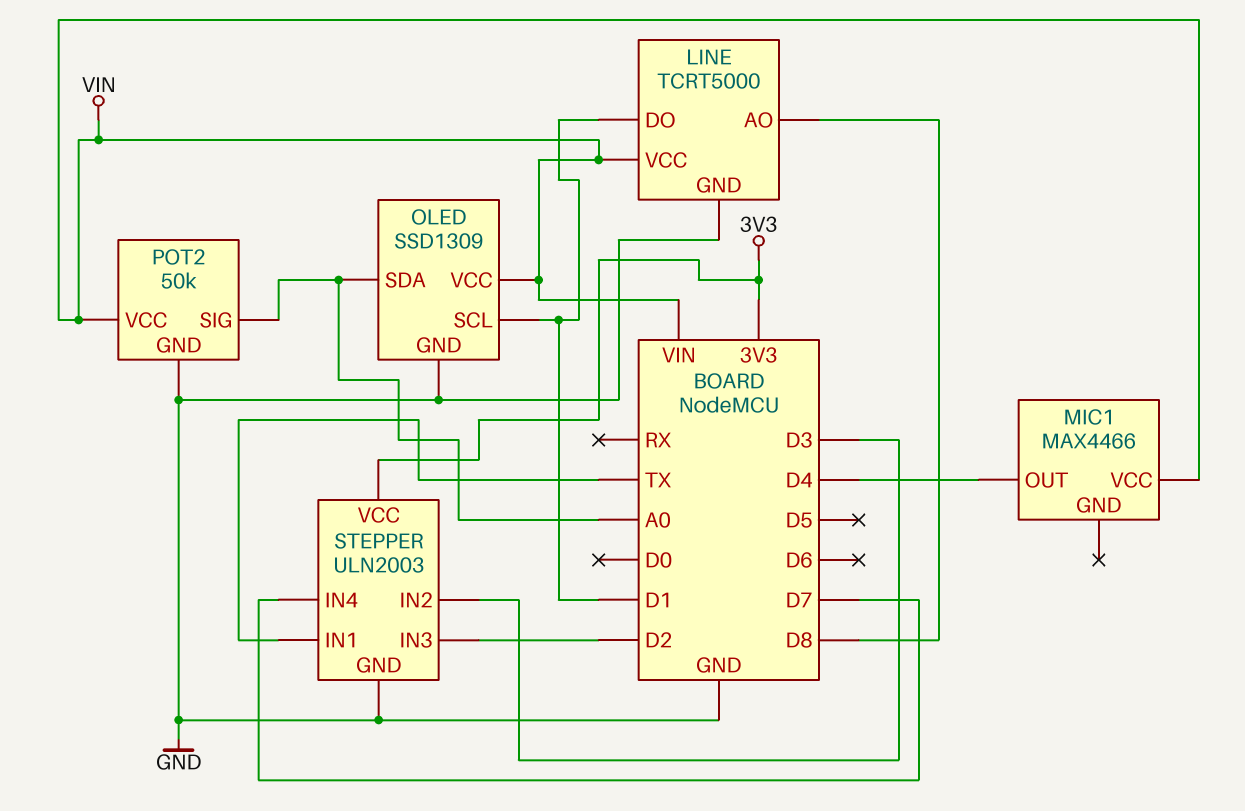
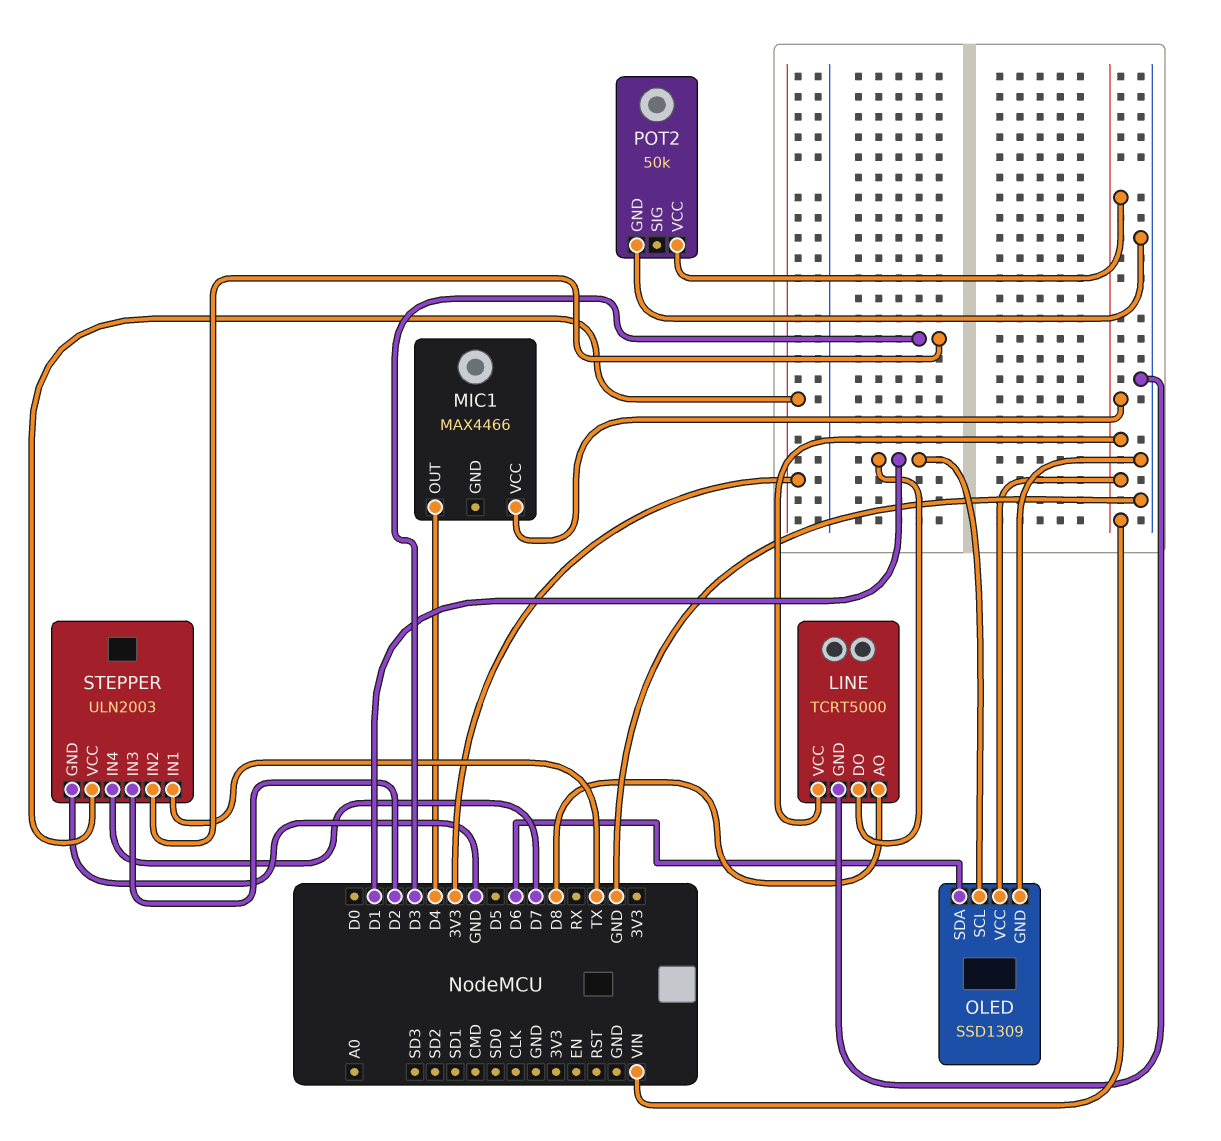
OLED pin SDA: A0 -> D6
POT2 pin SIG: A0 -> none

